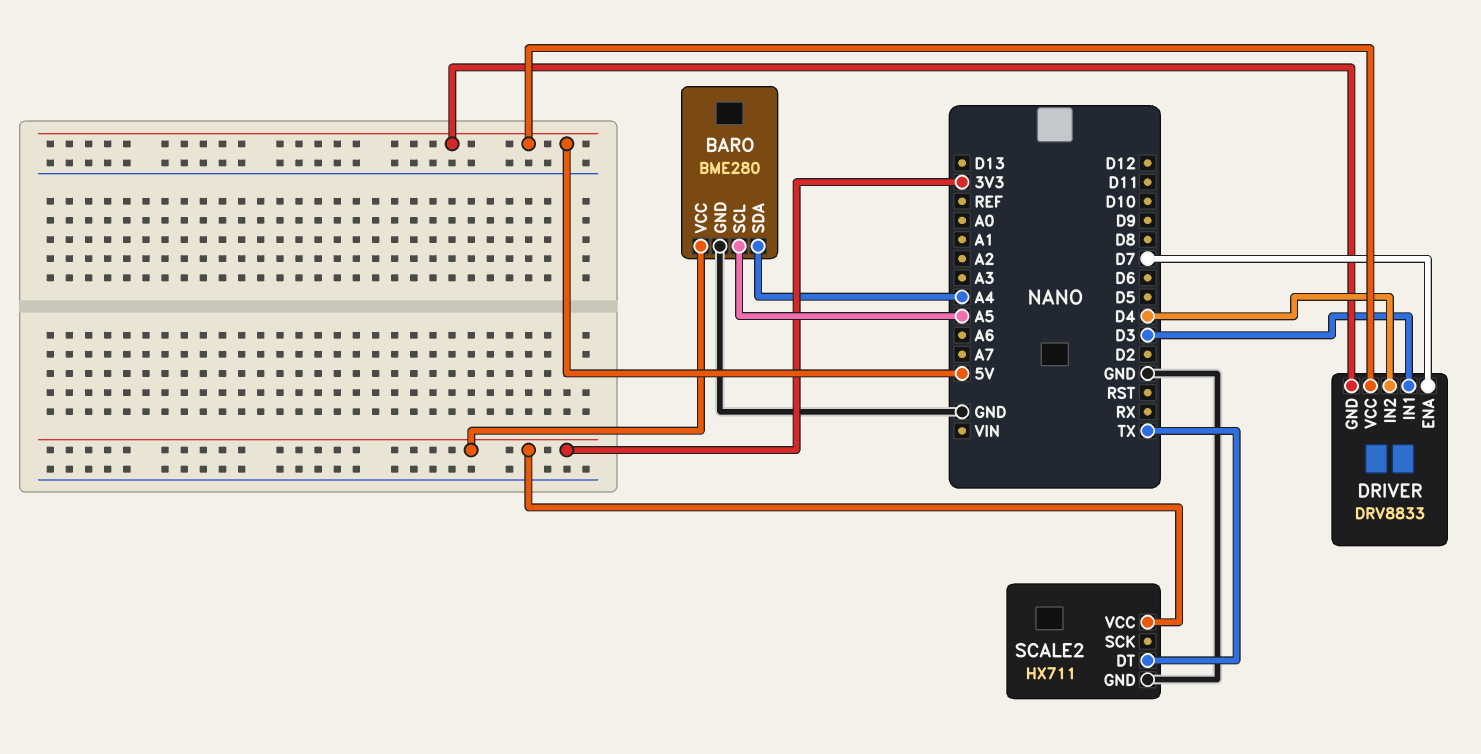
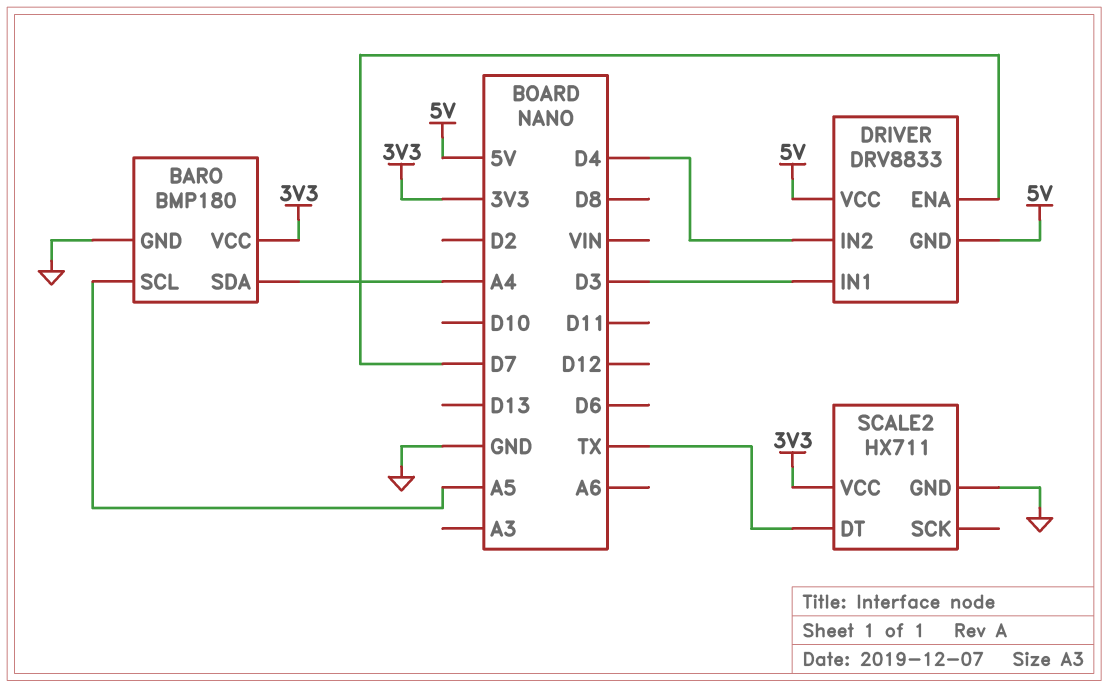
BARO: BME280 -> BMP180

